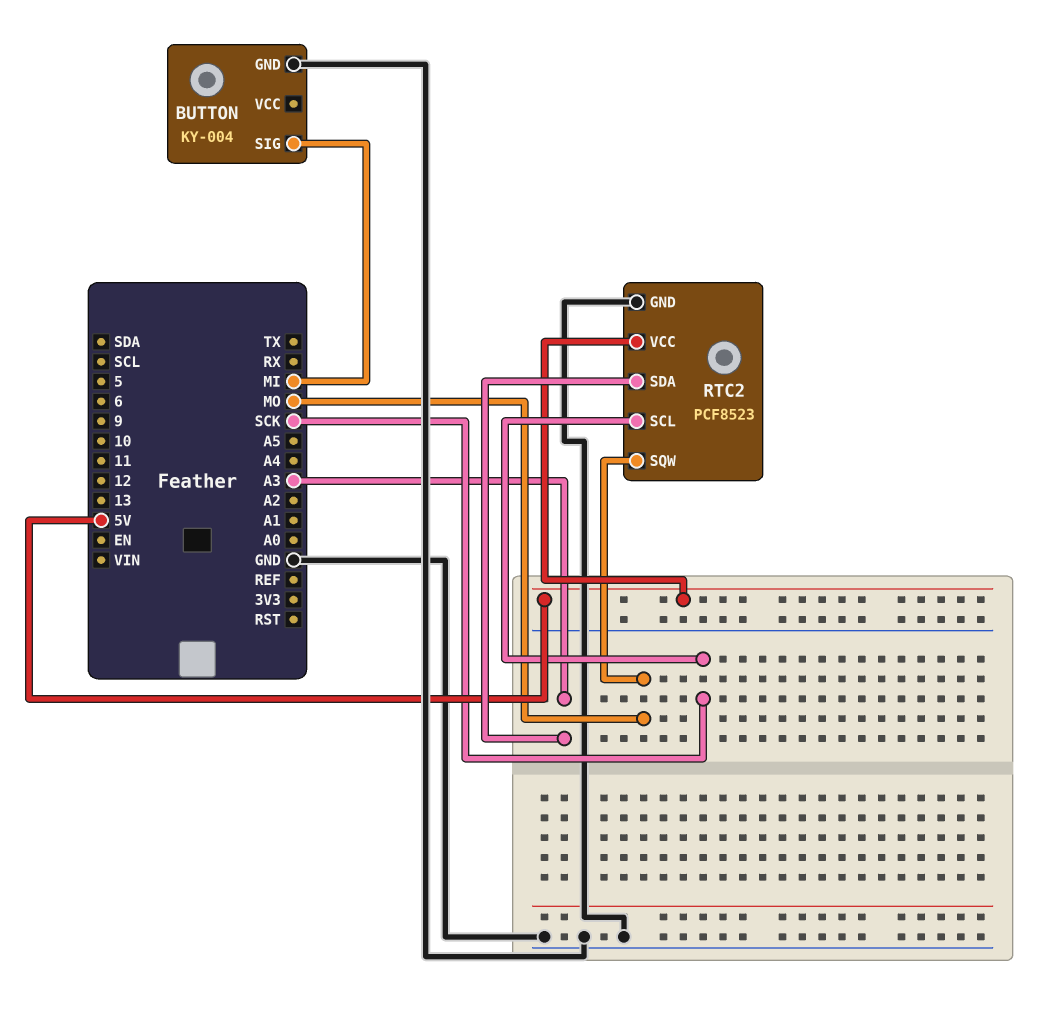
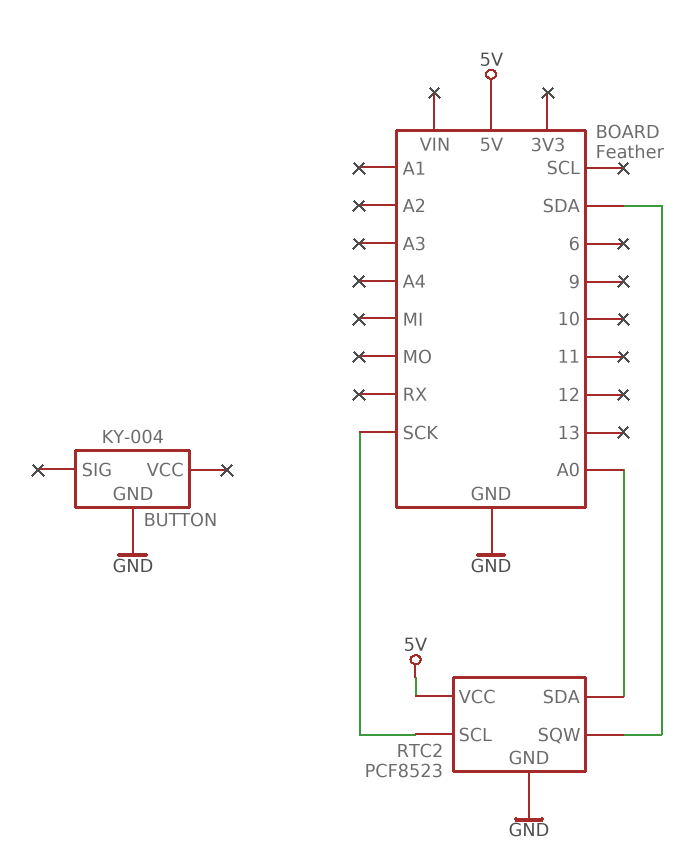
BUTTON pin SIG: MI -> none
RTC2 pin SDA: A3 -> A0
RTC2 pin SQW: MO -> SDA

